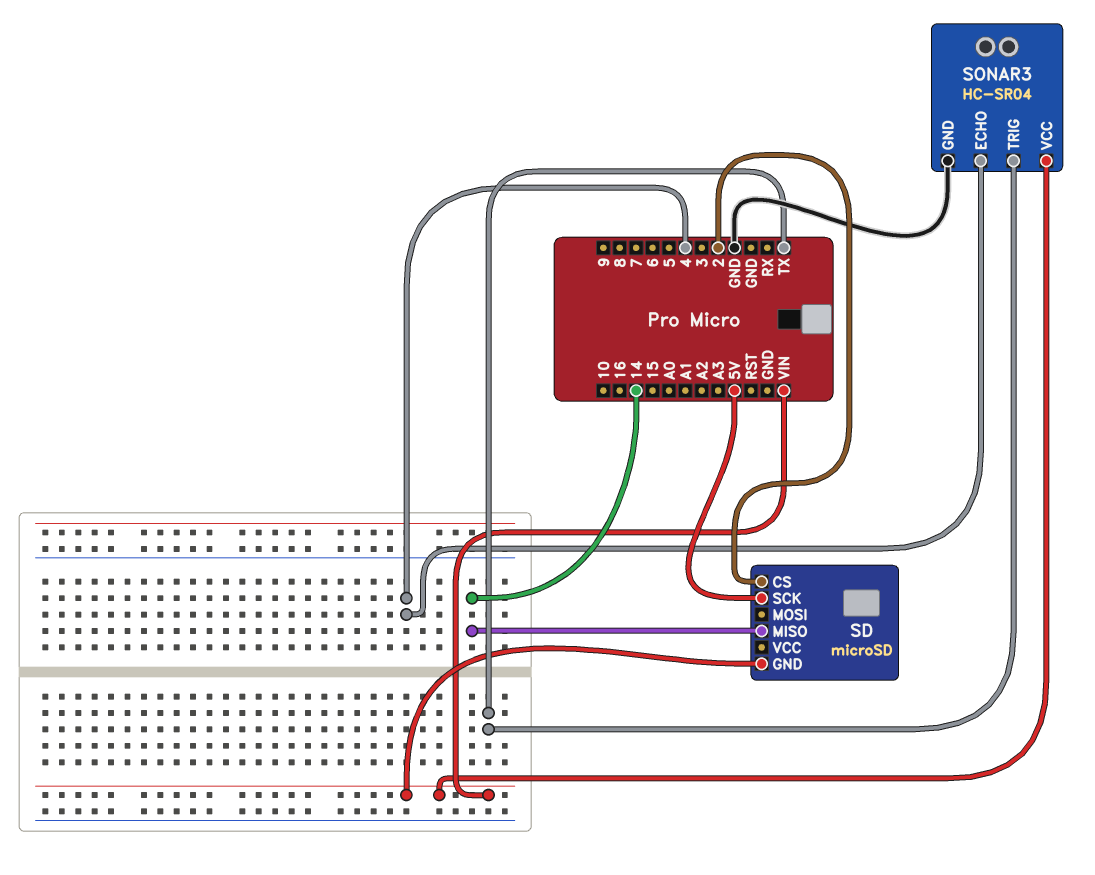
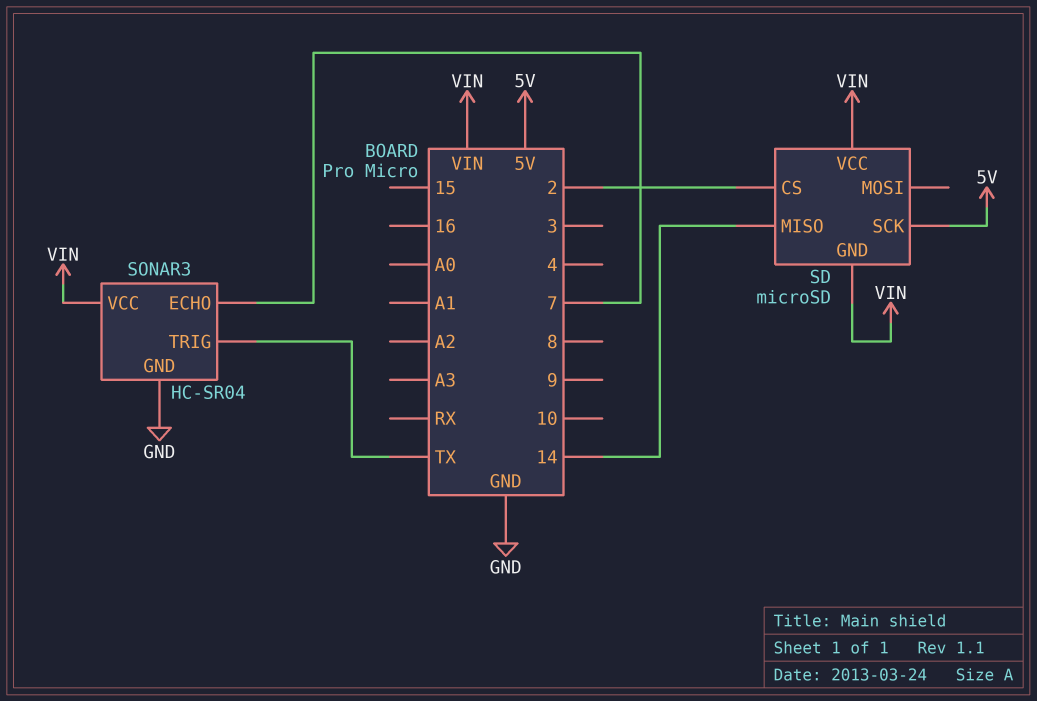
SD pin VCC: none -> VIN
SONAR3 pin ECHO: 4 -> 7

